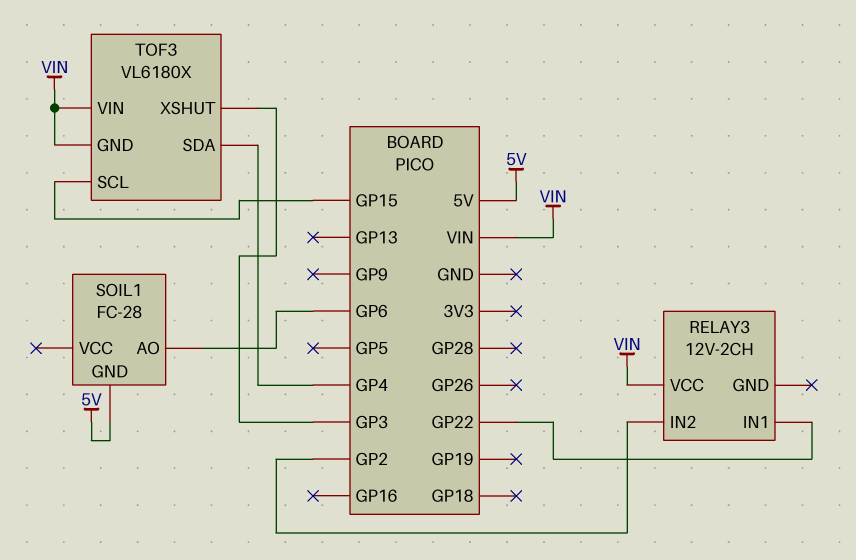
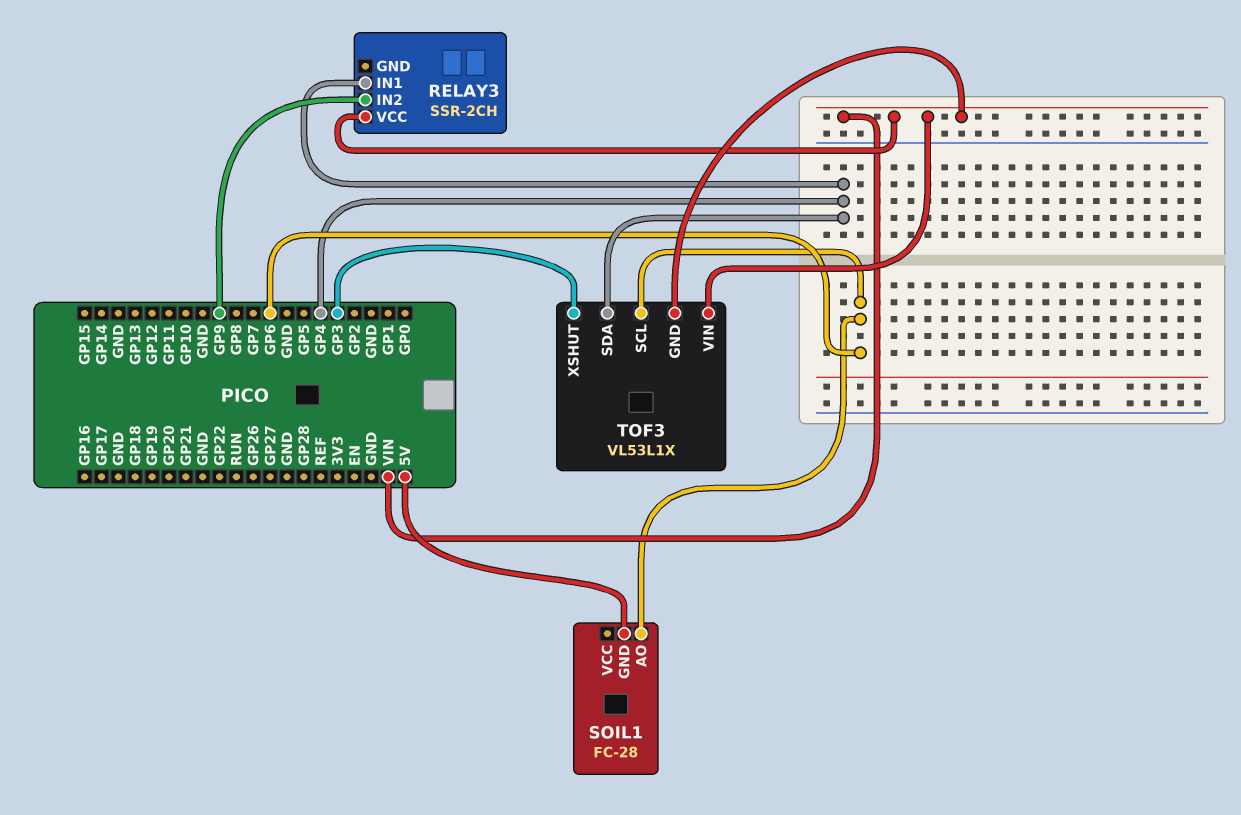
RELAY3: 12V-2CH -> SSR-2CH
RELAY3 pin IN1: GP22 -> GP4
RELAY3 pin IN2: GP2 -> GP9
TOF3: VL6180X -> VL53L1X
TOF3 pin SCL: GP15 -> GP6

